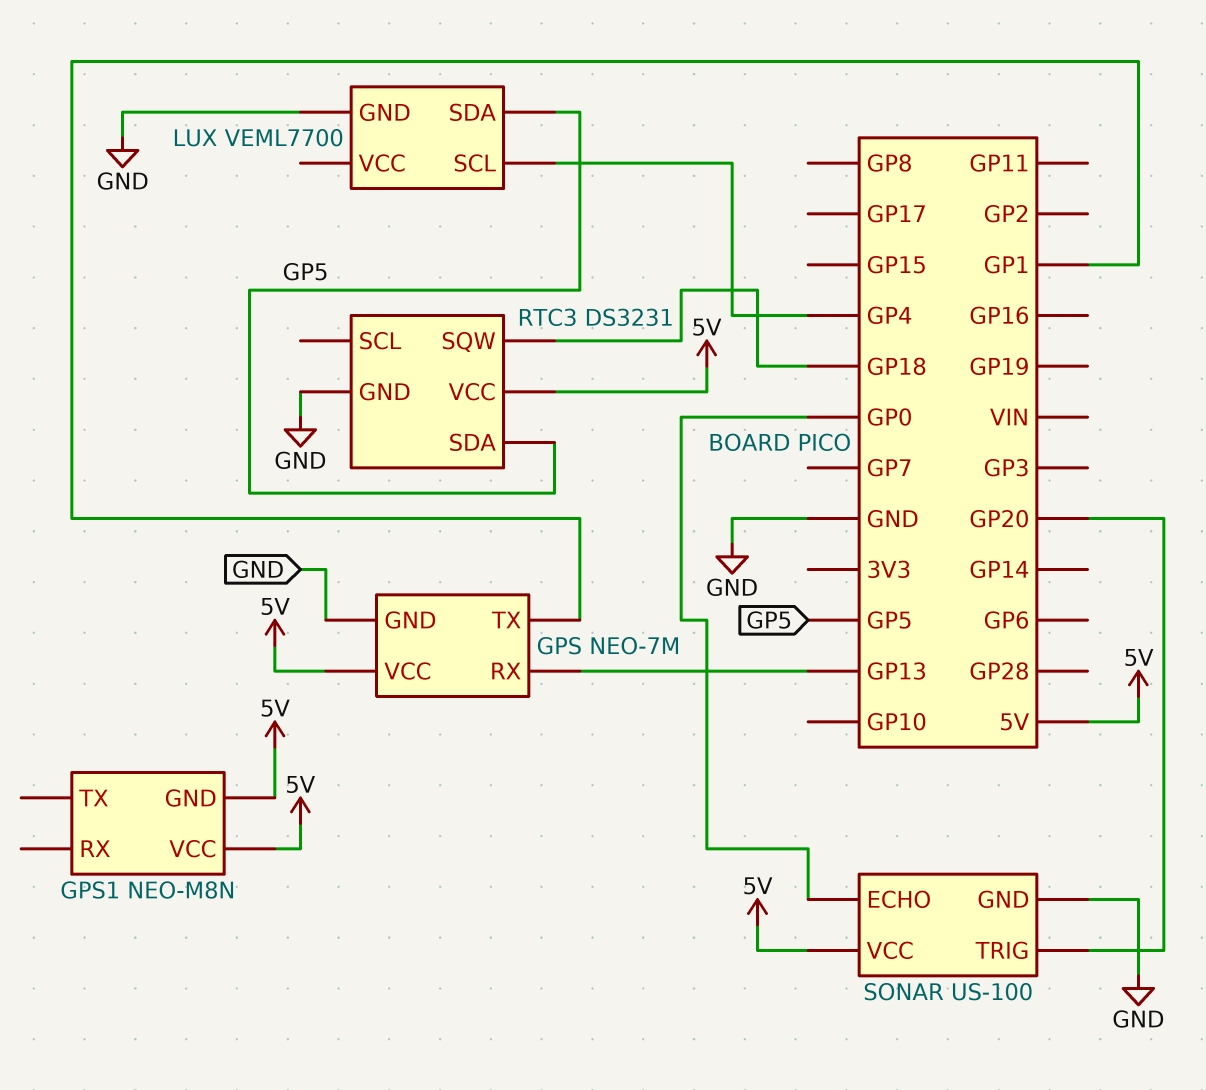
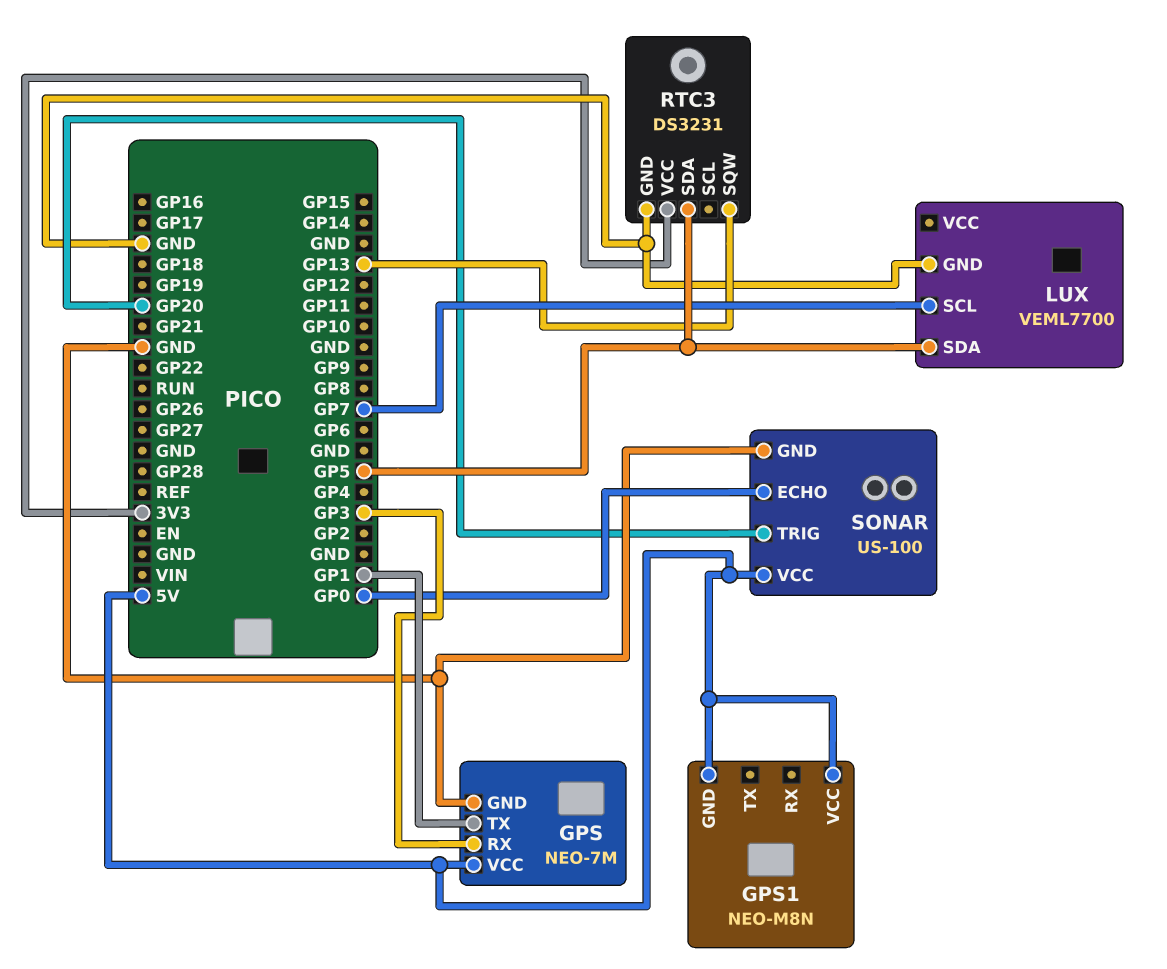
GPS pin RX: GP13 -> GP3
LUX pin SCL: GP4 -> GP7
RTC3 pin SQW: GP18 -> GP13
RTC3 pin VCC: 5V -> 3V3

